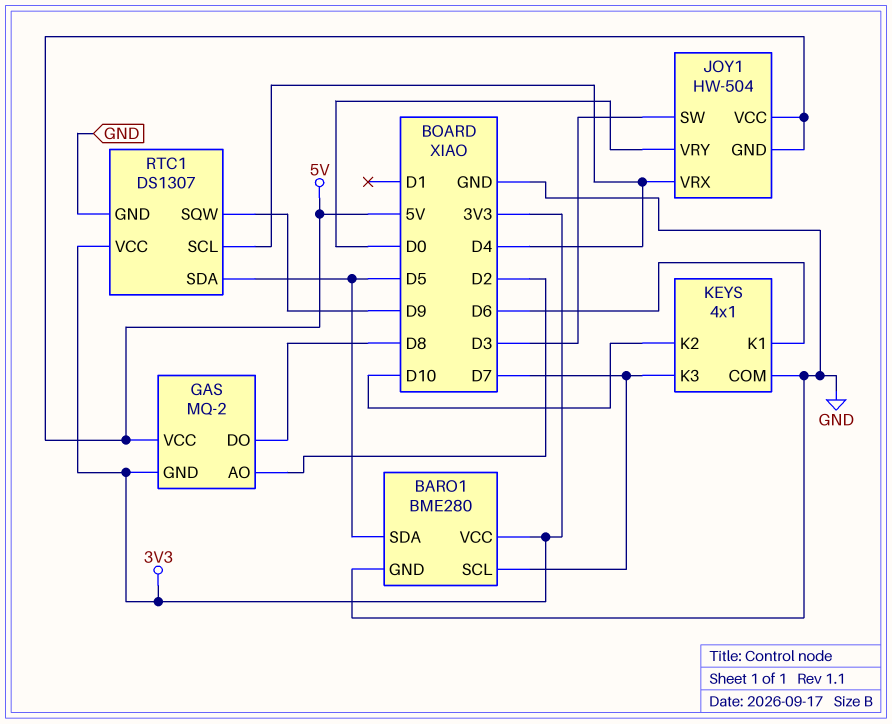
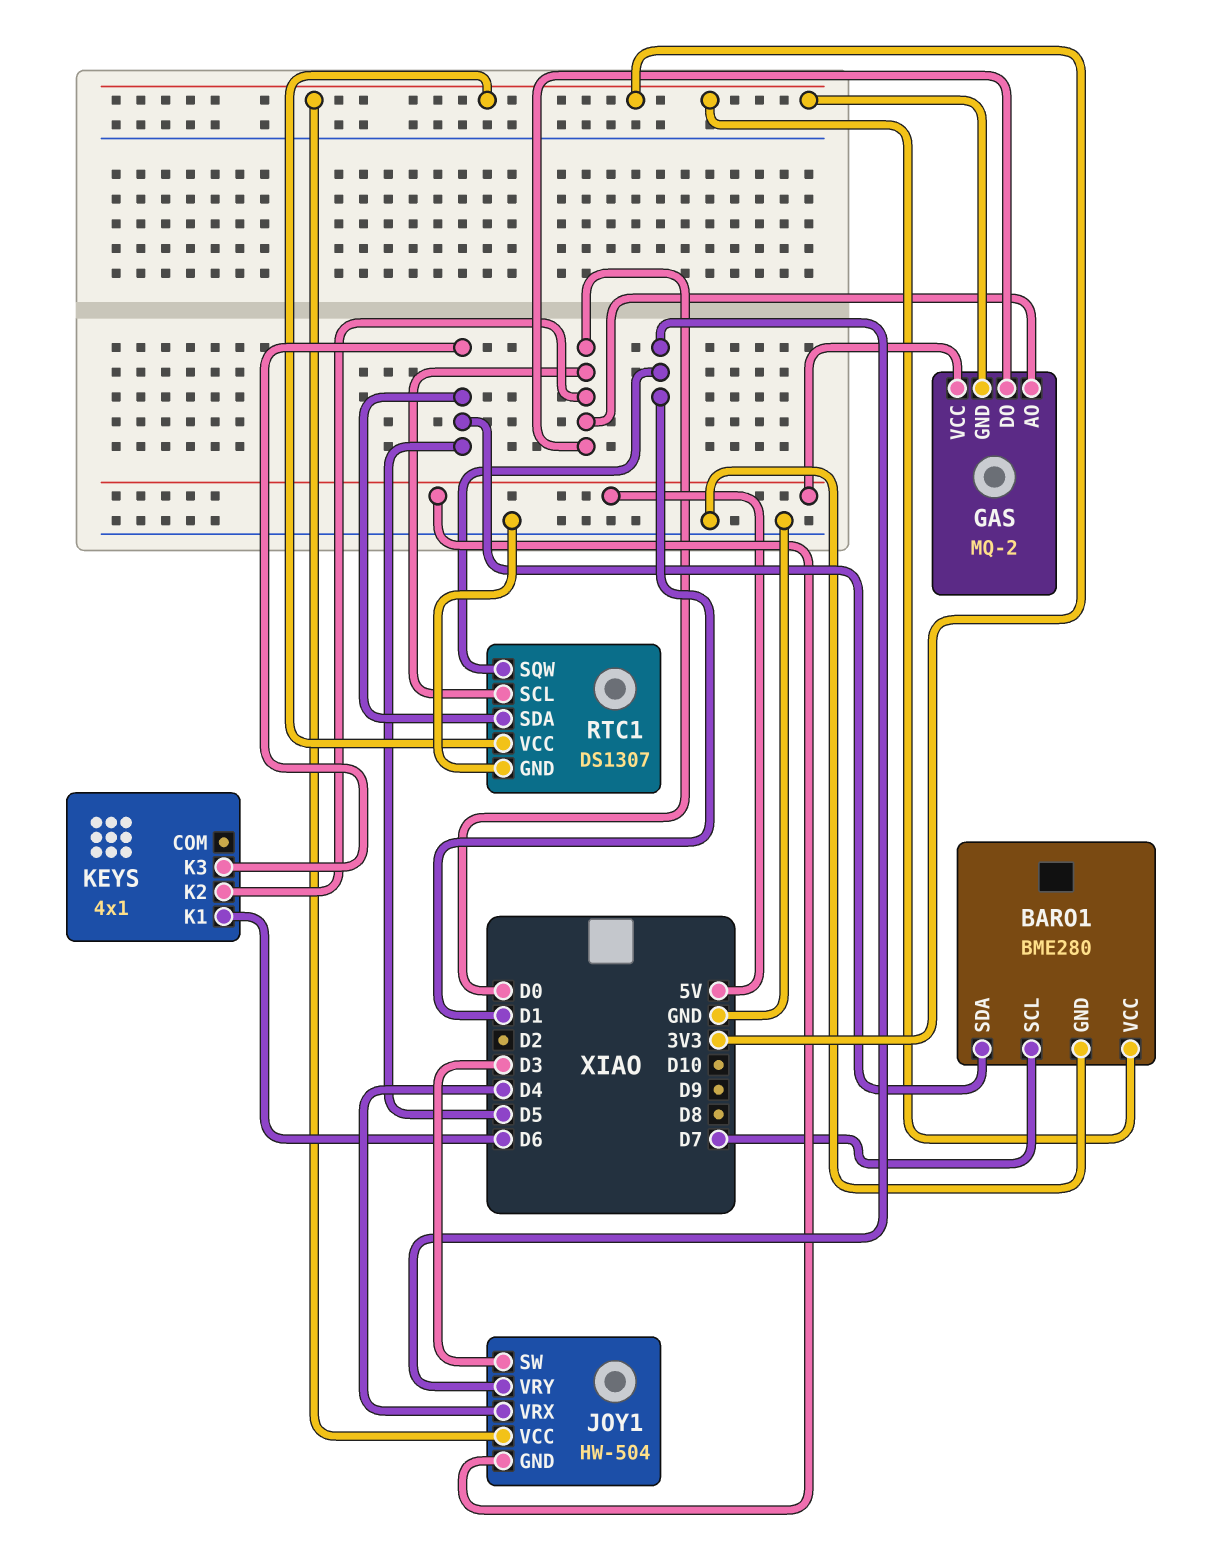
GAS pin AO: D2 -> D0
GAS pin DO: D8 -> D0
JOY1 pin VCC: 5V -> 3V3
JOY1 pin VRY: D0 -> D1
KEYS pin COM: GND -> none
KEYS pin K2: D10 -> D0
KEYS pin K3: D7 -> D5
RTC1 pin SCL: D4 -> D0
RTC1 pin SQW: D9 -> D1

